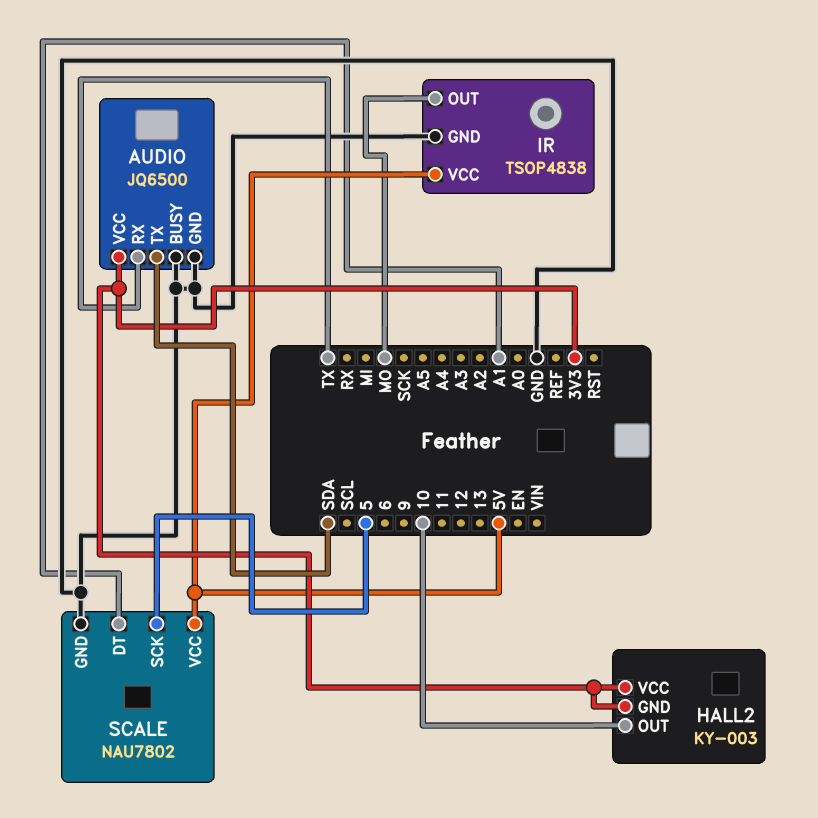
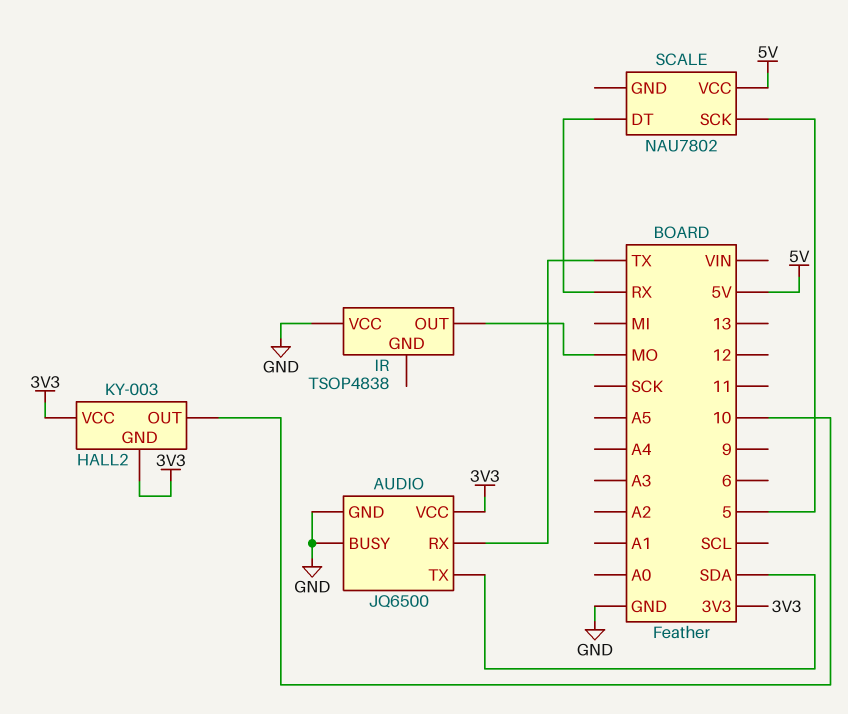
IR pin GND: GND -> none
IR pin VCC: 5V -> GND
SCALE pin DT: A1 -> RX
SCALE pin GND: GND -> none

